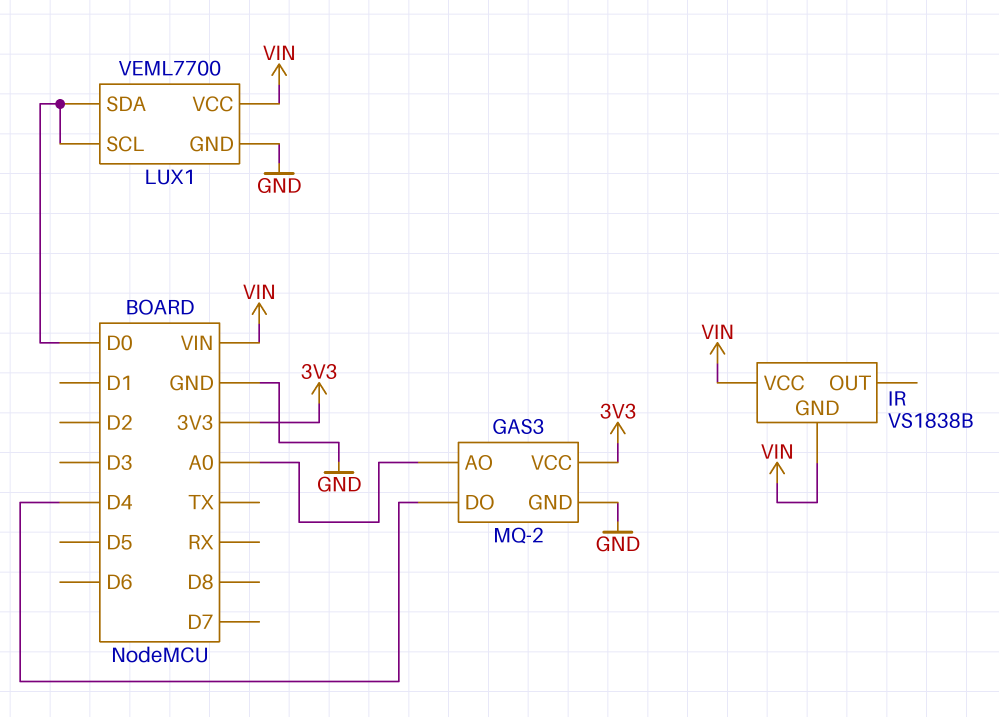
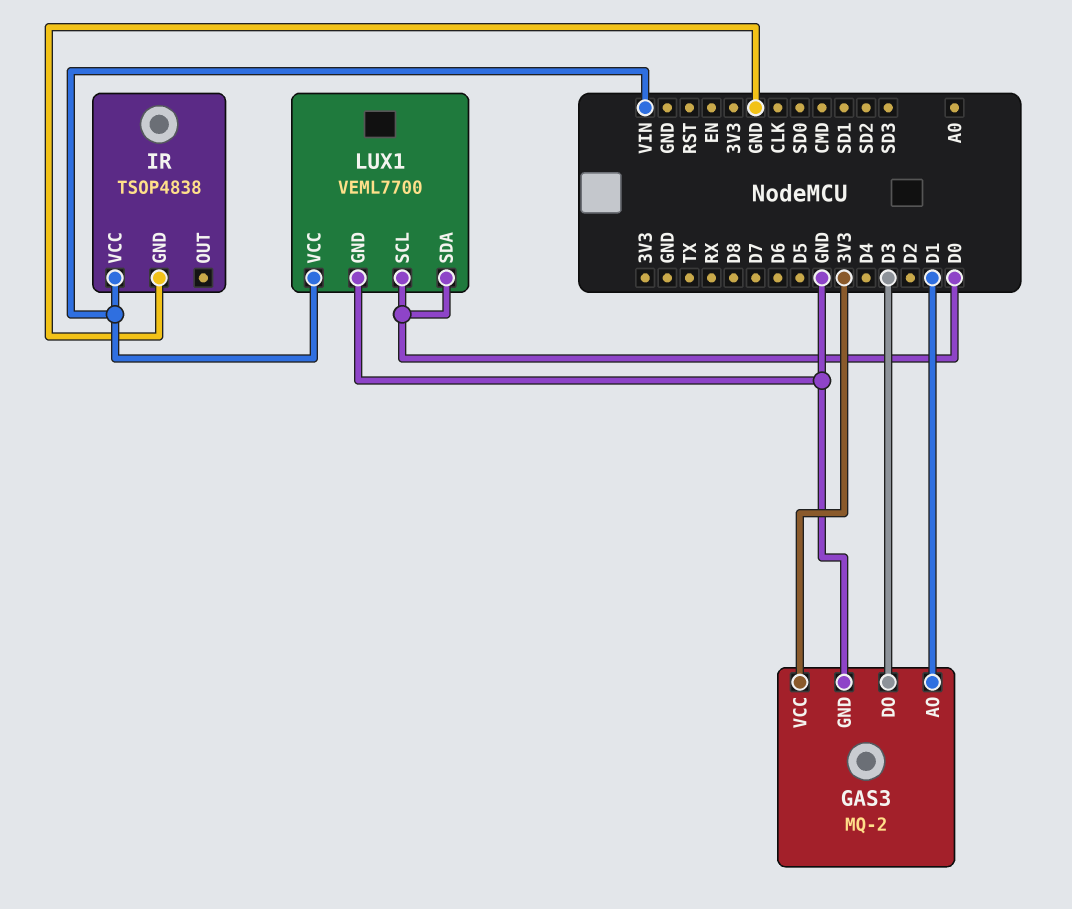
GAS3 pin AO: A0 -> D1
GAS3 pin DO: D4 -> D3
IR: VS1838B -> TSOP4838
IR pin GND: VIN -> GND

